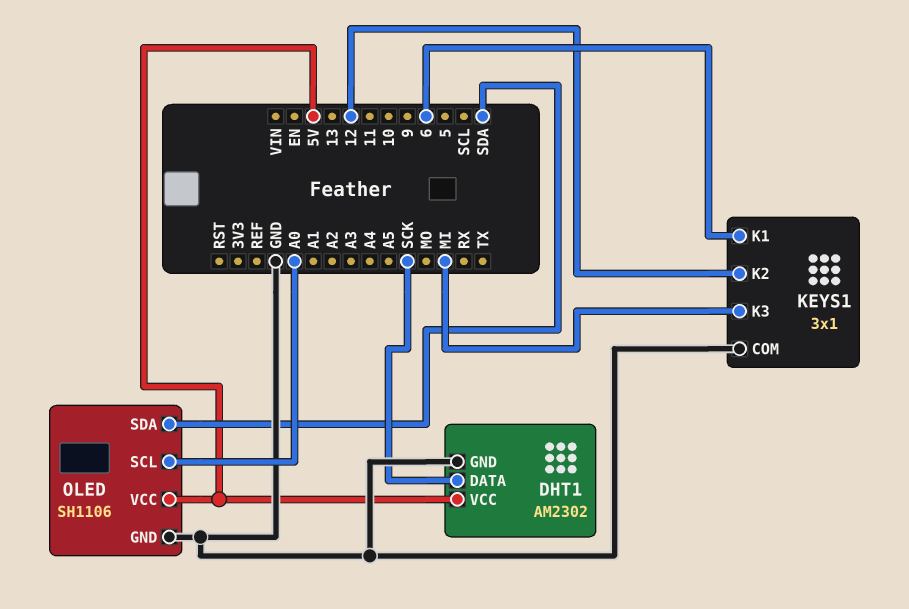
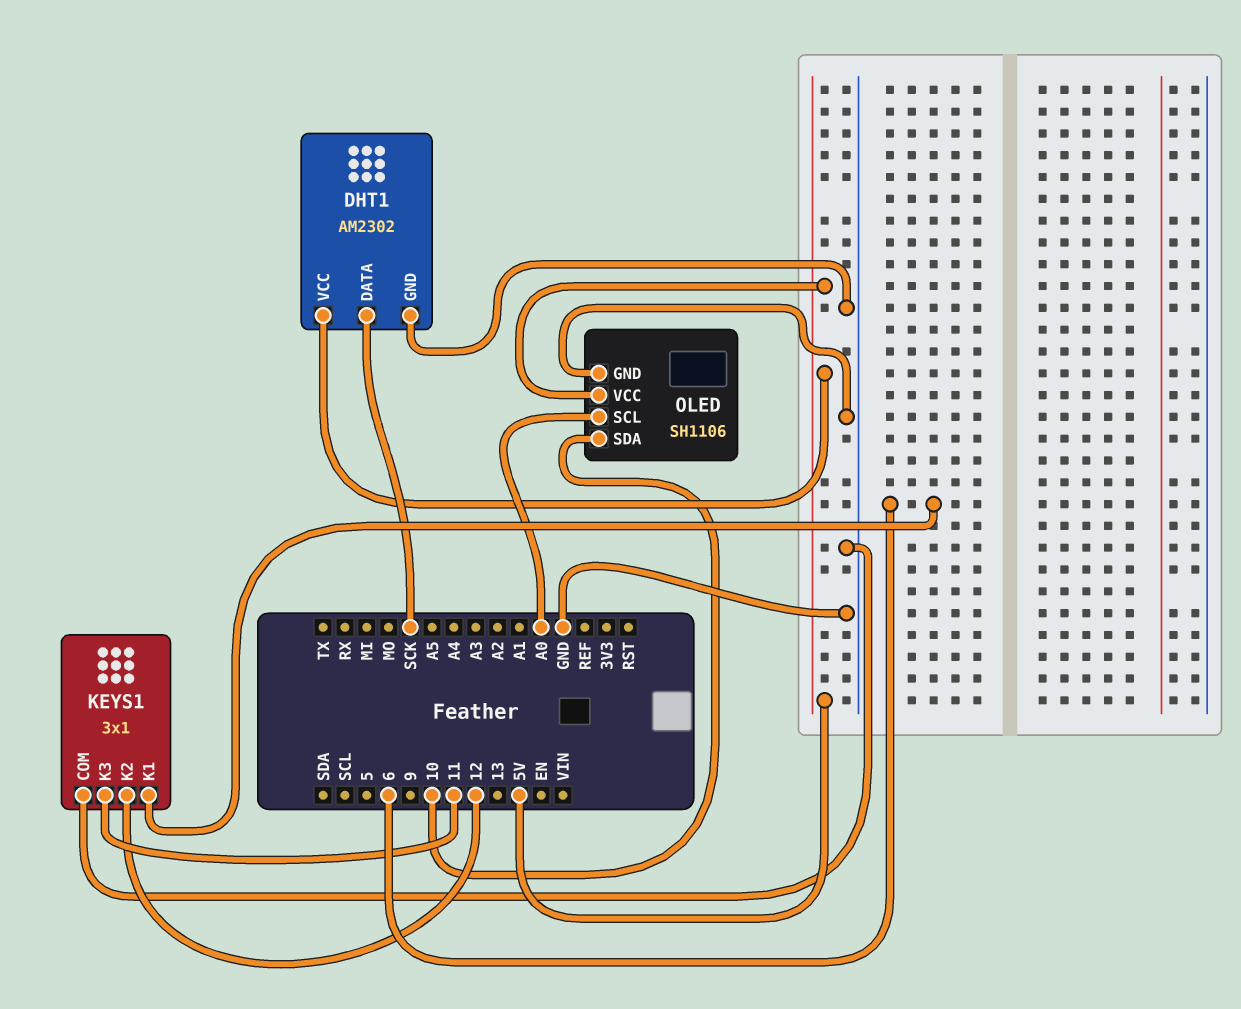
KEYS1 pin K3: MI -> 11
OLED pin SDA: SDA -> 10

